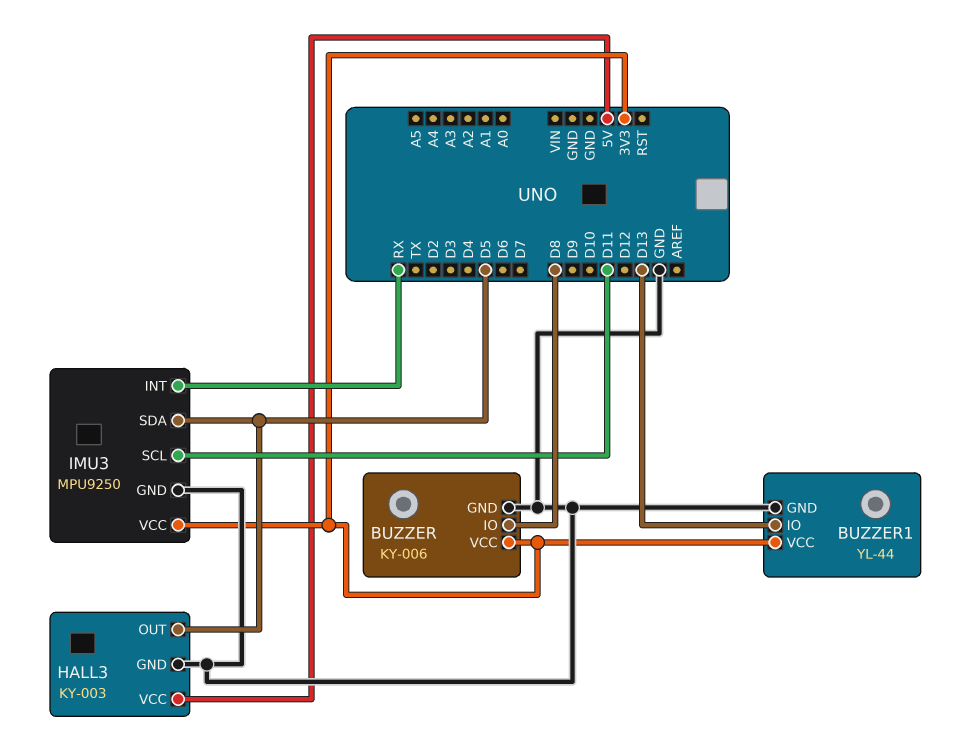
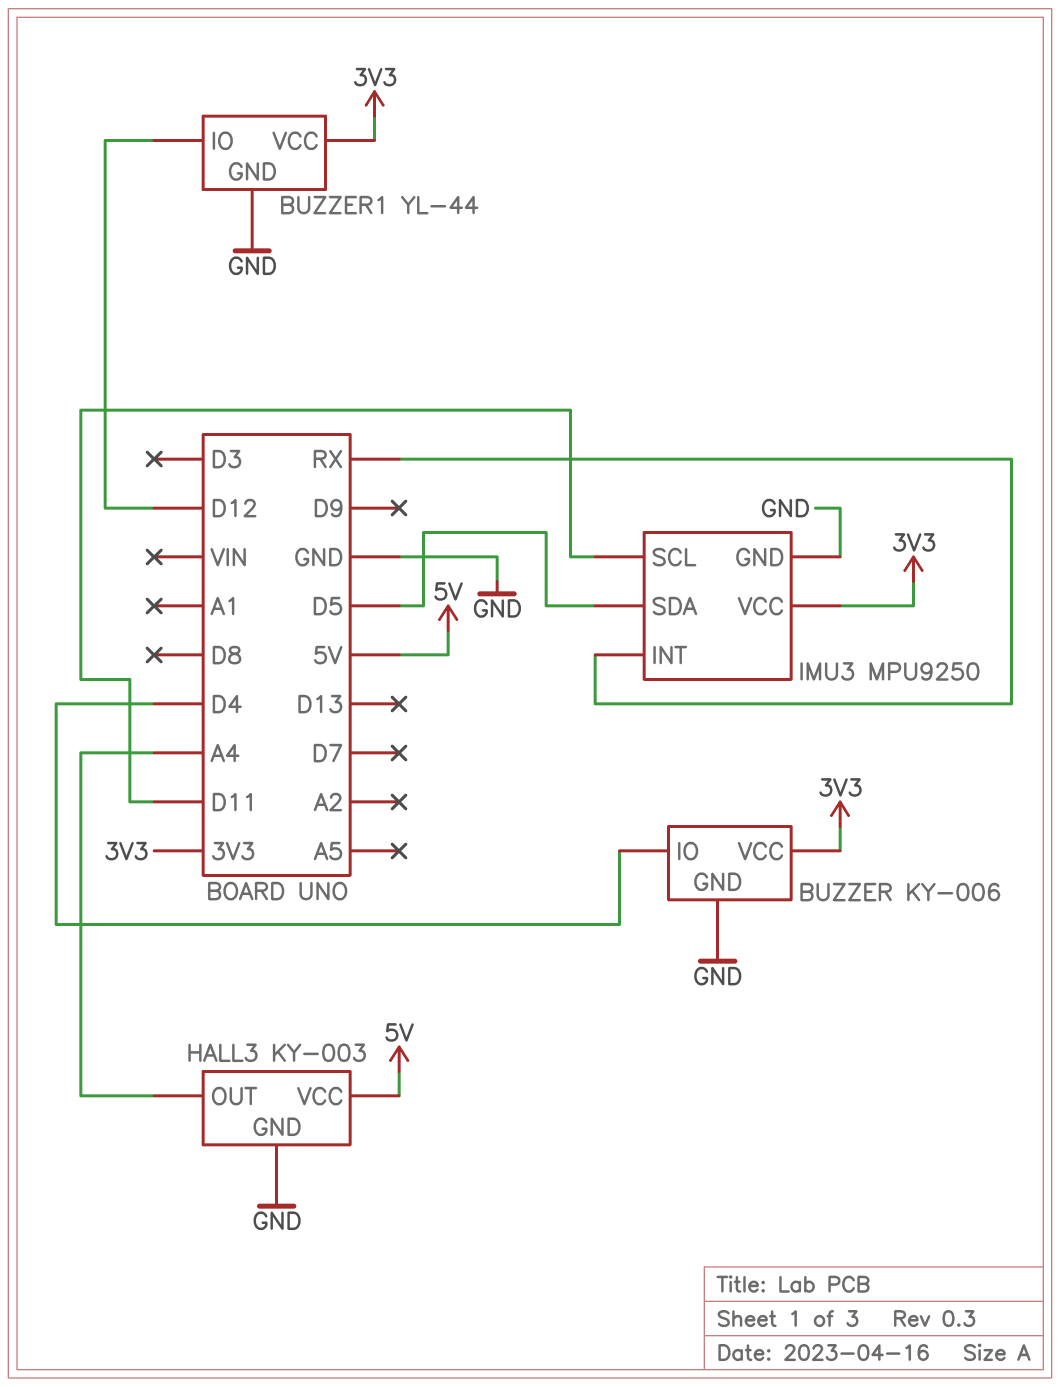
BUZZER pin IO: D8 -> D4
BUZZER1 pin IO: D13 -> D12
HALL3 pin OUT: D5 -> A4

